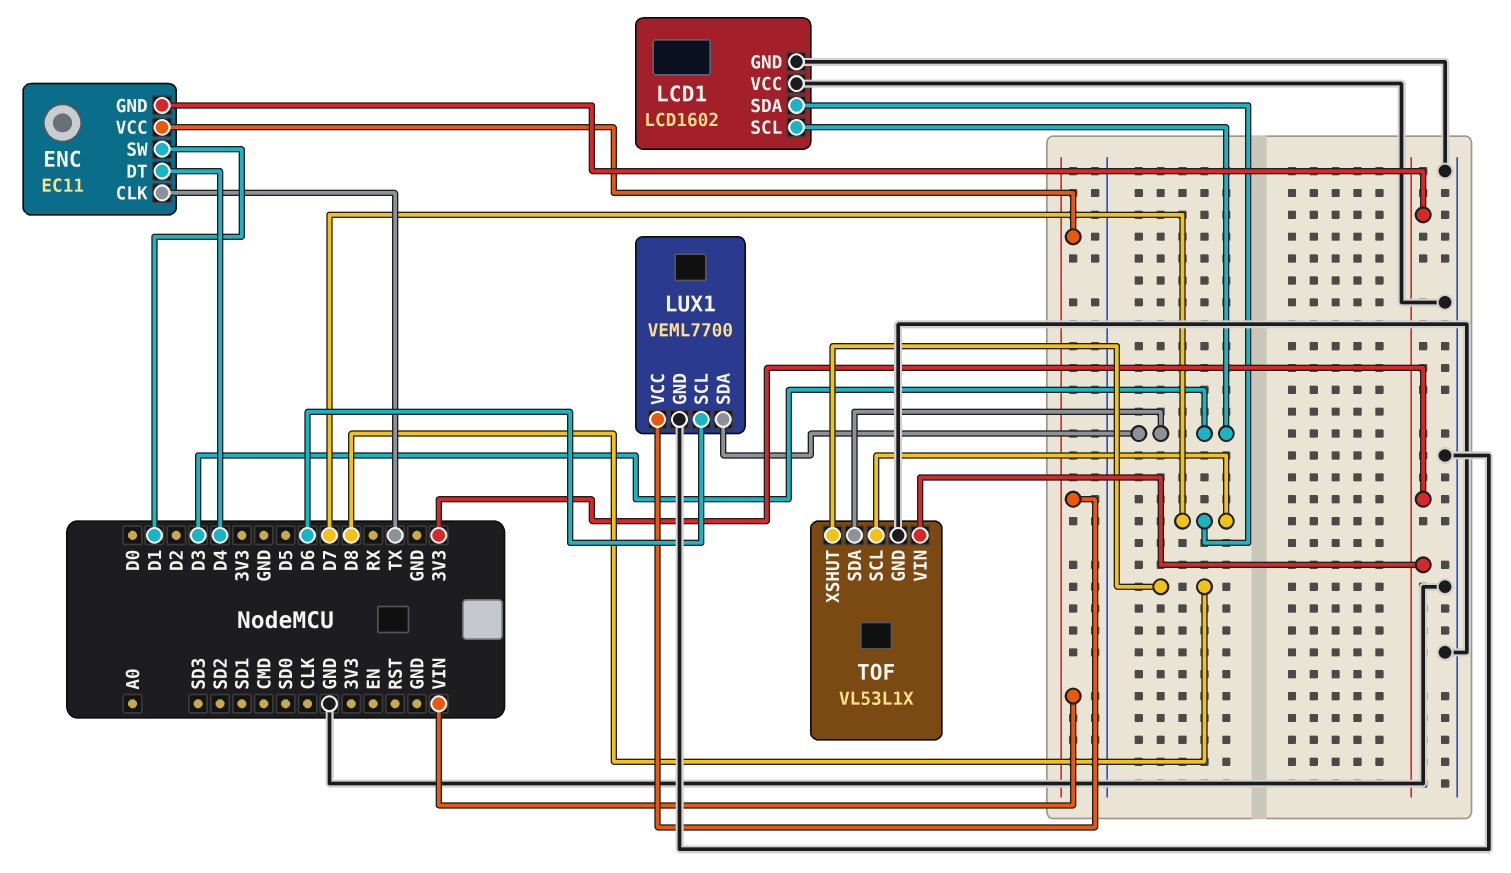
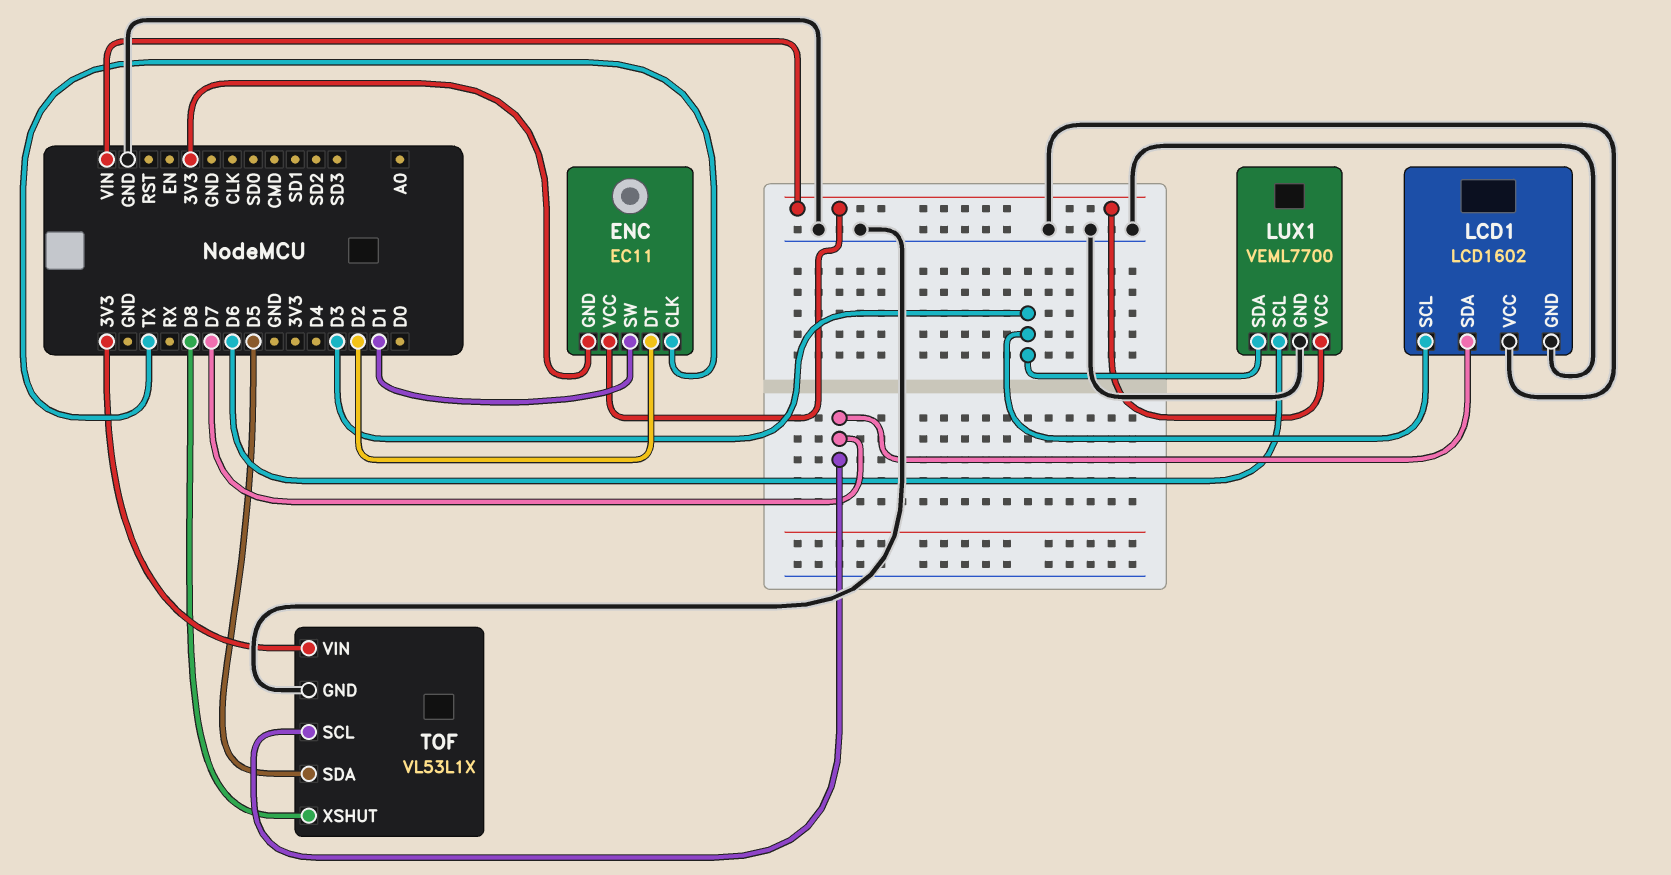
ENC pin DT: D4 -> D2
TOF pin SDA: D3 -> D5

